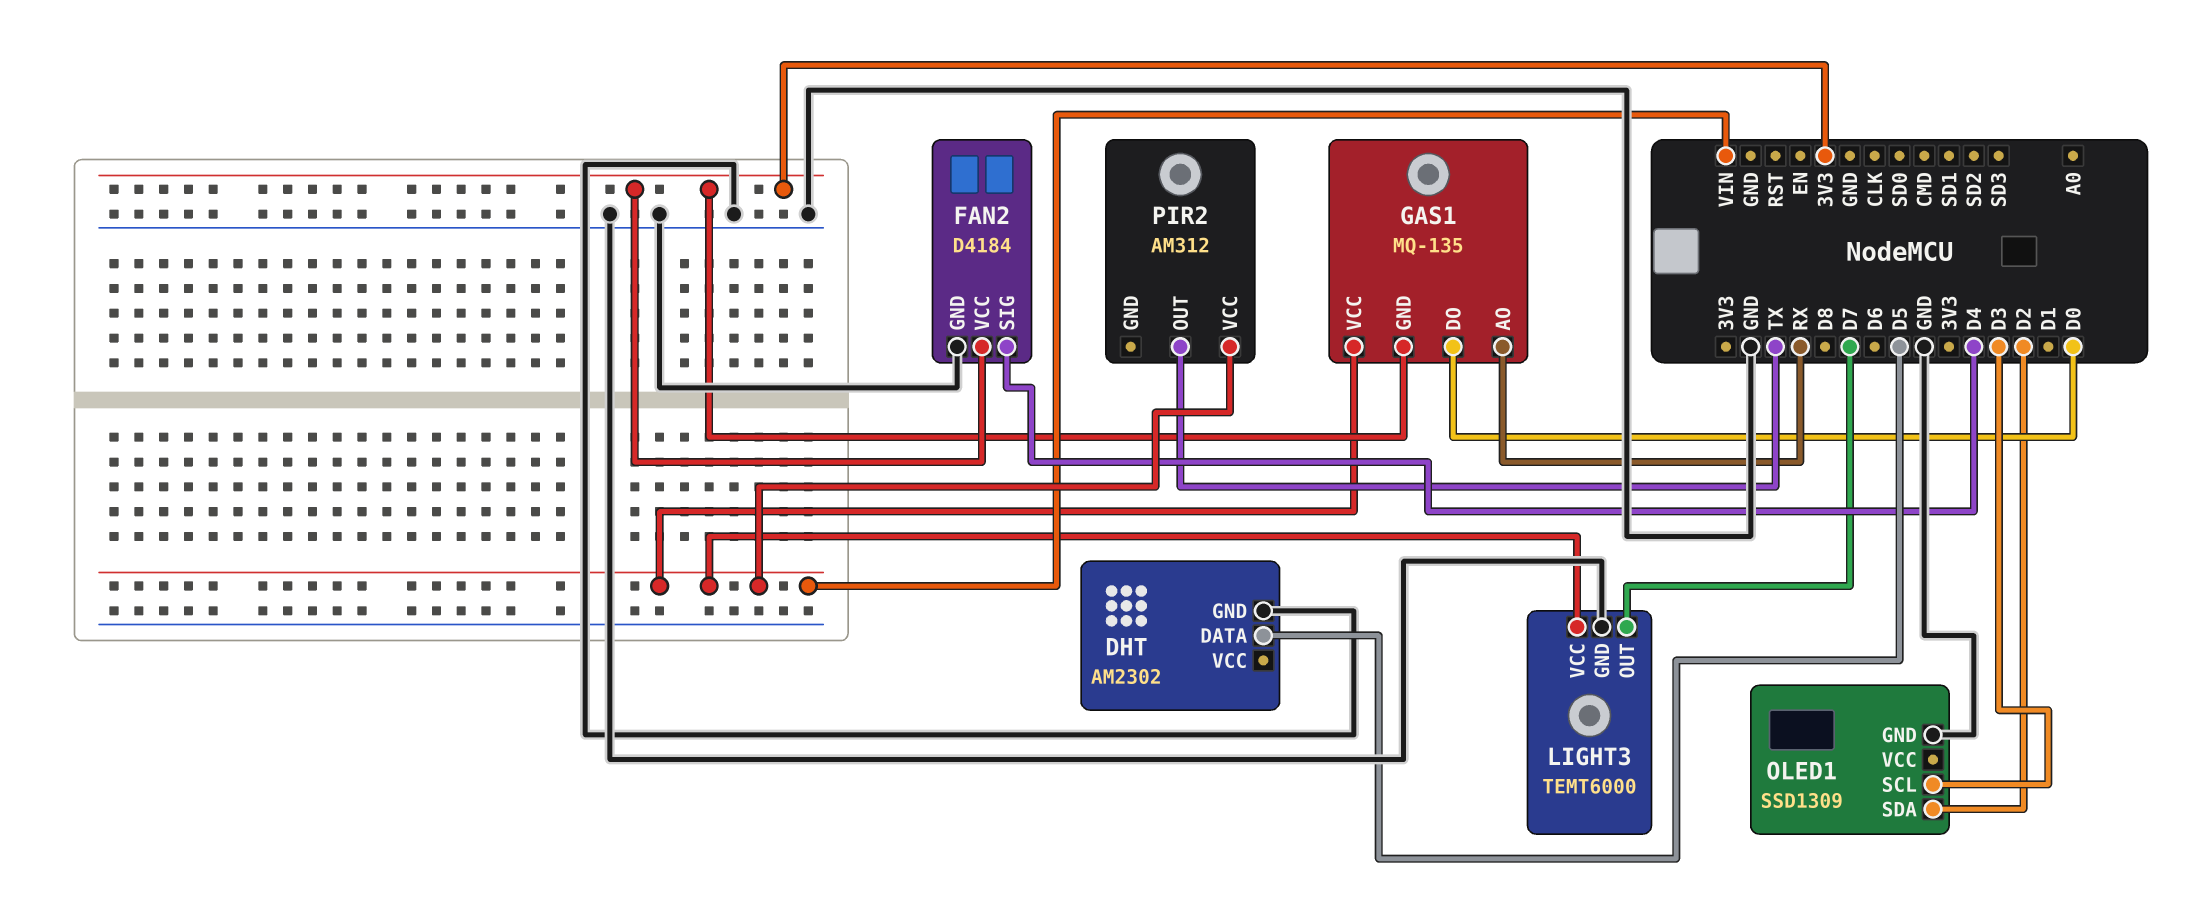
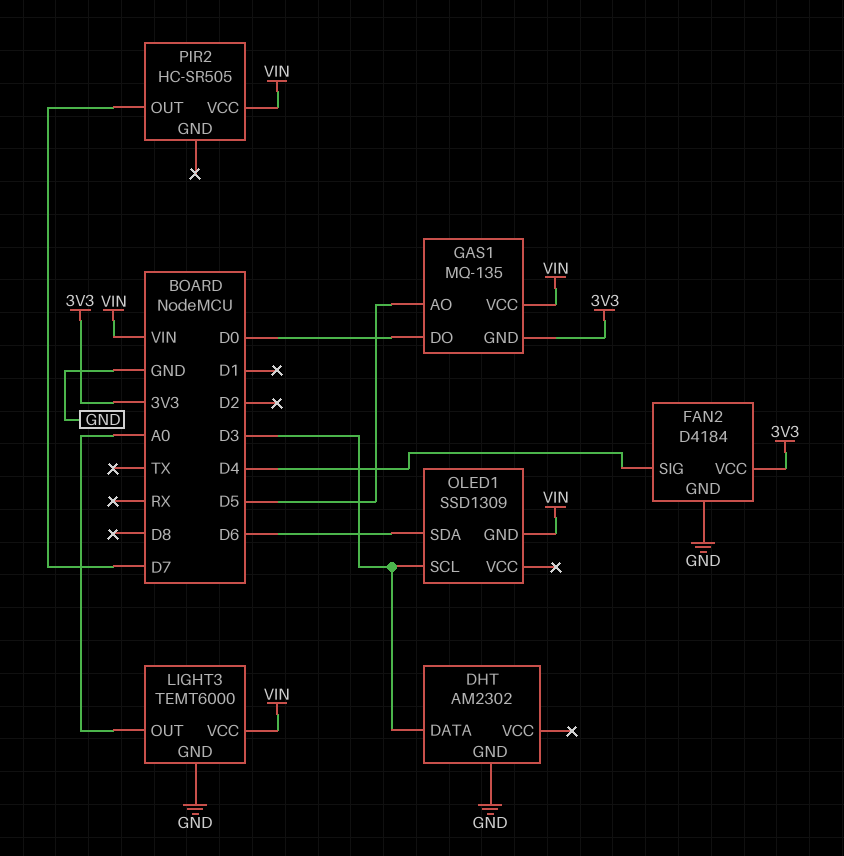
DHT pin DATA: D5 -> D3
GAS1 pin AO: RX -> D5
LIGHT3 pin OUT: D7 -> A0
OLED1 pin GND: GND -> VIN
OLED1 pin SDA: D2 -> D6
PIR2: AM312 -> HC-SR505
PIR2 pin OUT: TX -> D7

